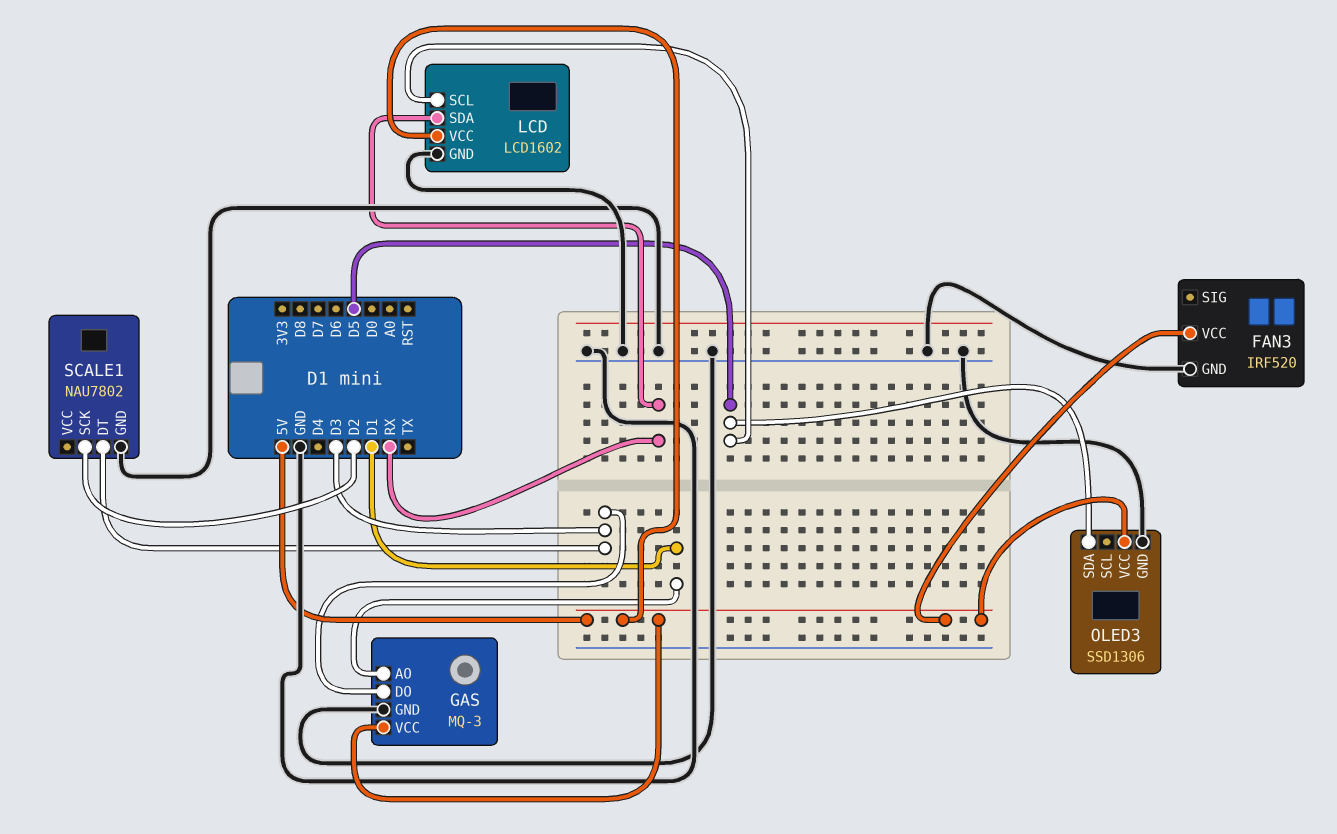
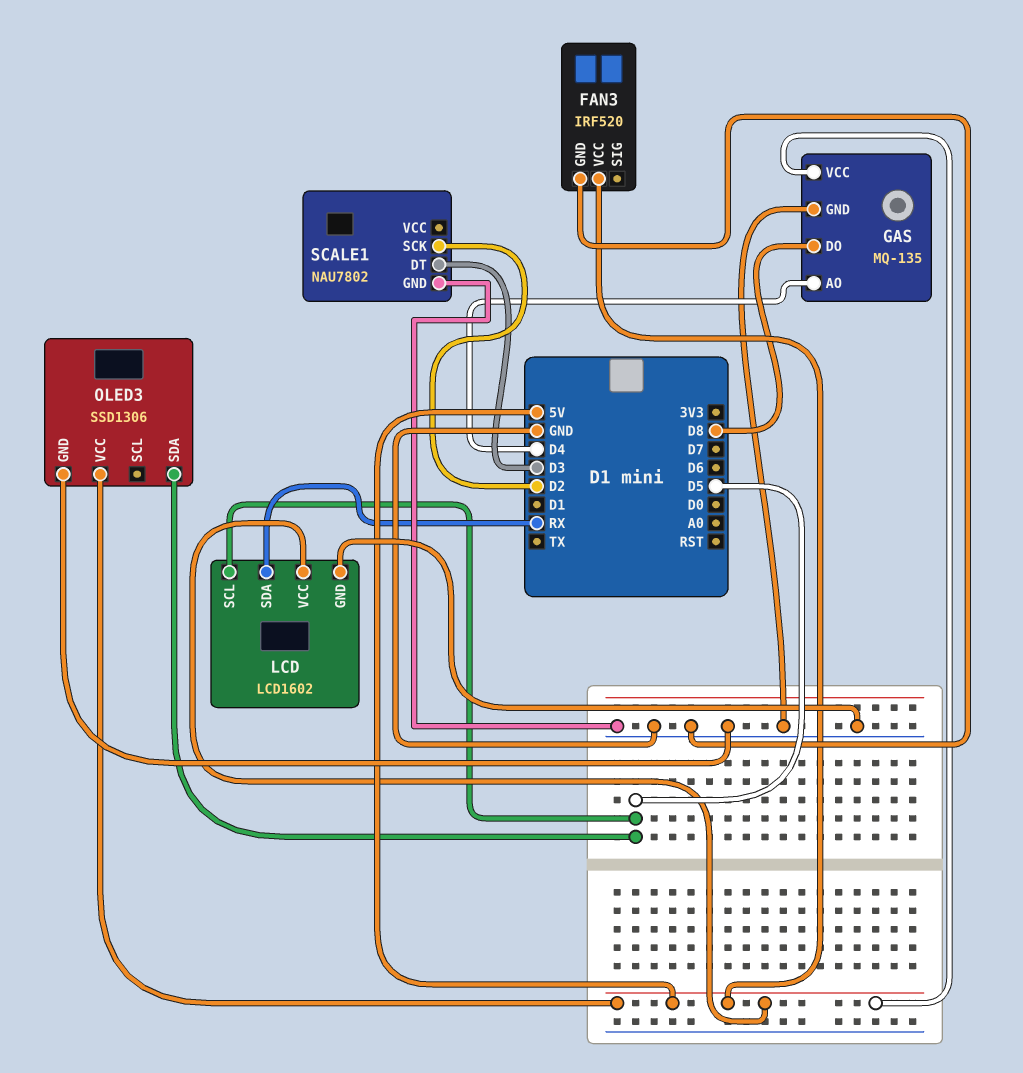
GAS: MQ-3 -> MQ-135
GAS pin AO: D1 -> D4
GAS pin DO: D3 -> D8

